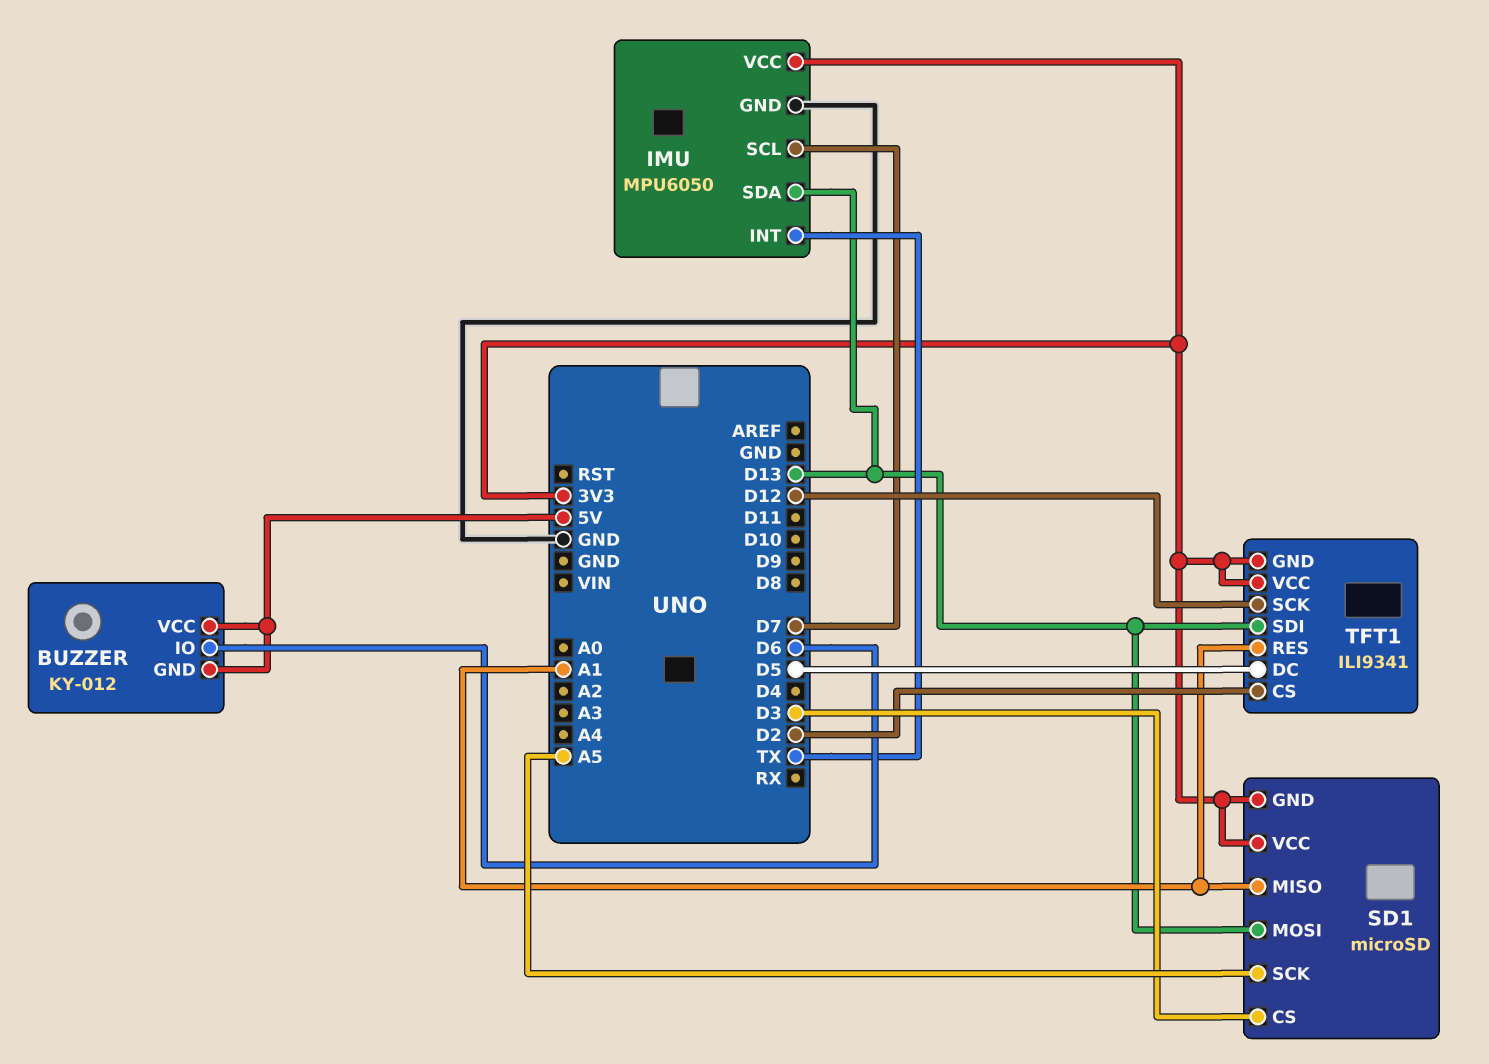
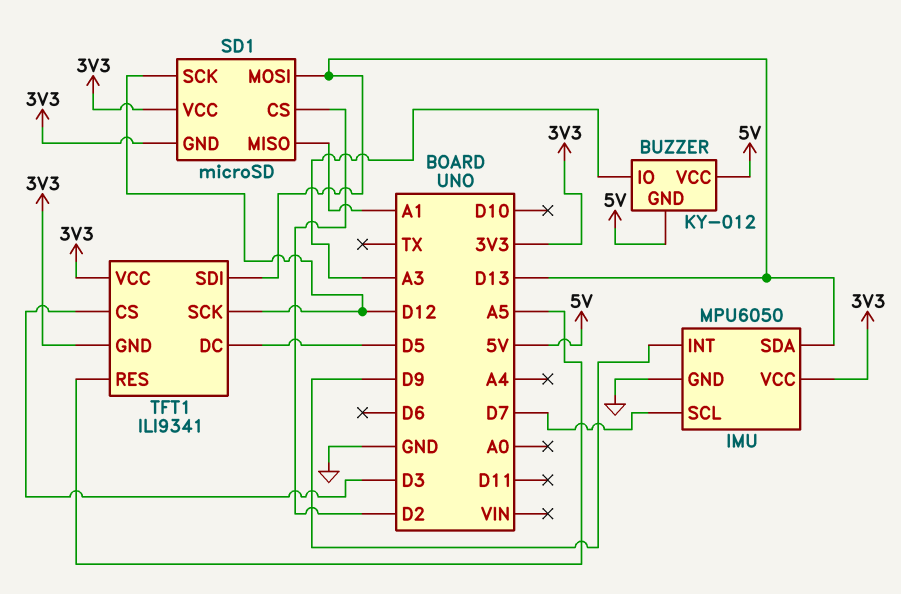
BUZZER pin IO: D6 -> A3
IMU pin INT: TX -> D9
SD1 pin CS: D3 -> D2
SD1 pin SCK: A5 -> D12
TFT1 pin CS: D2 -> D3
TFT1 pin RES: A1 -> A5

